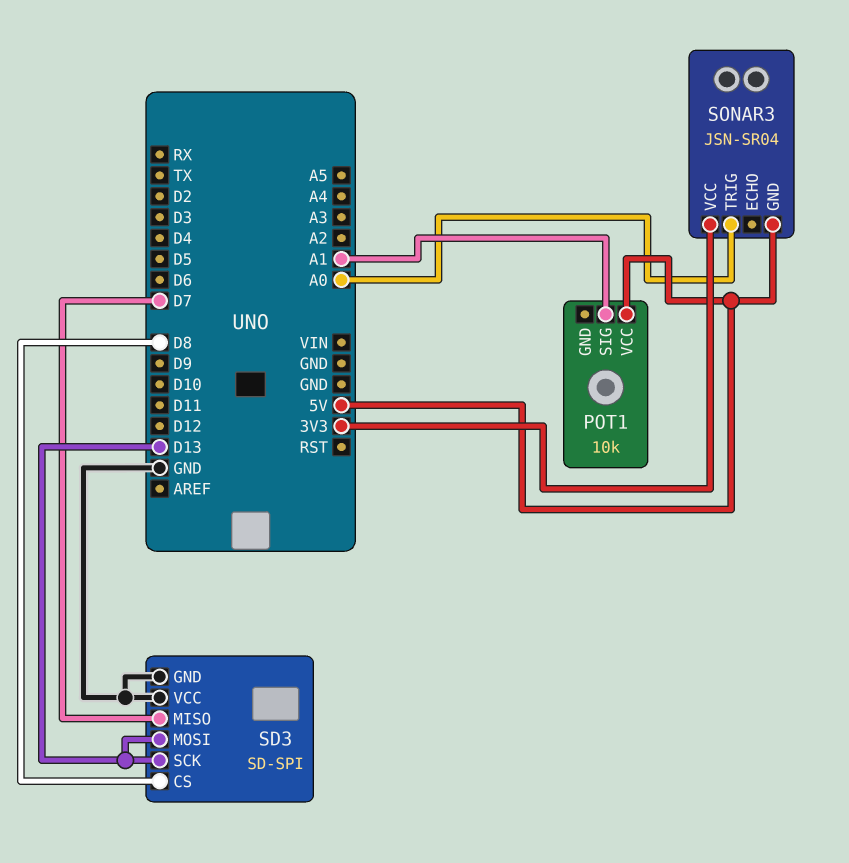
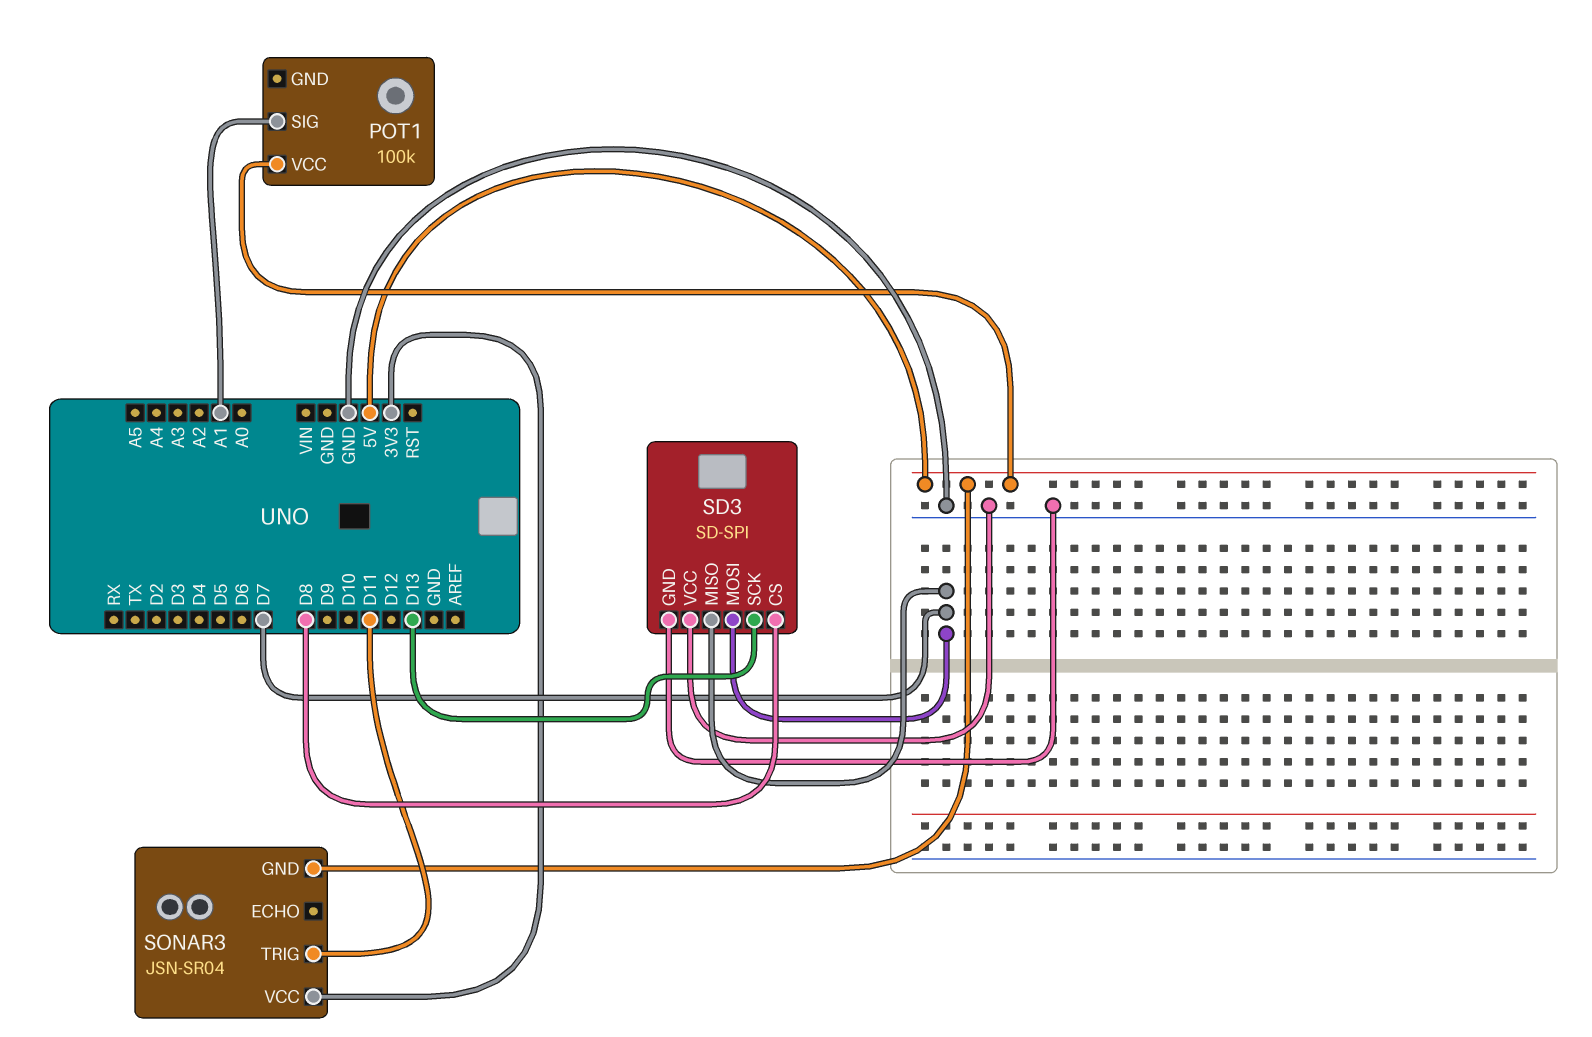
POT1: 10k -> 100k
SD3 pin MOSI: D13 -> D7
SONAR3 pin TRIG: A0 -> D11

